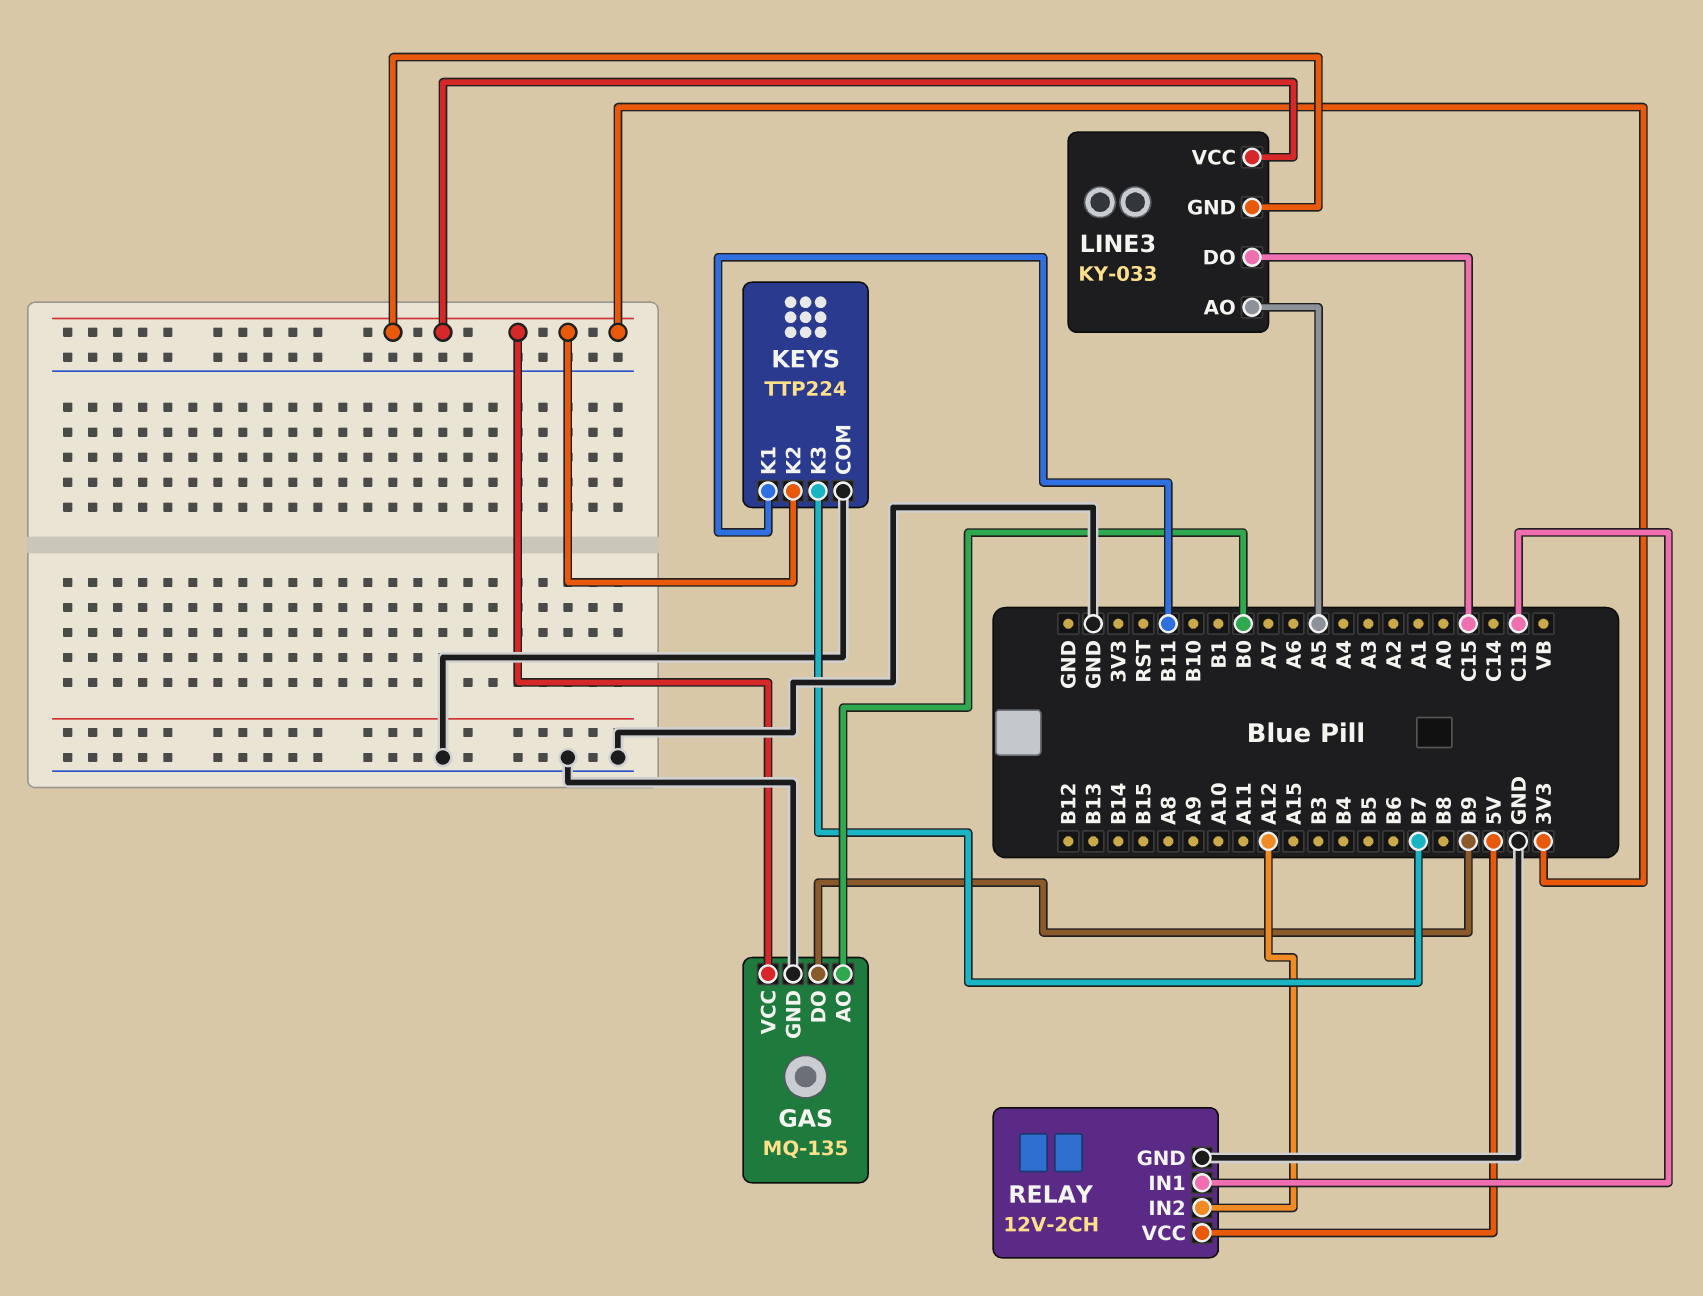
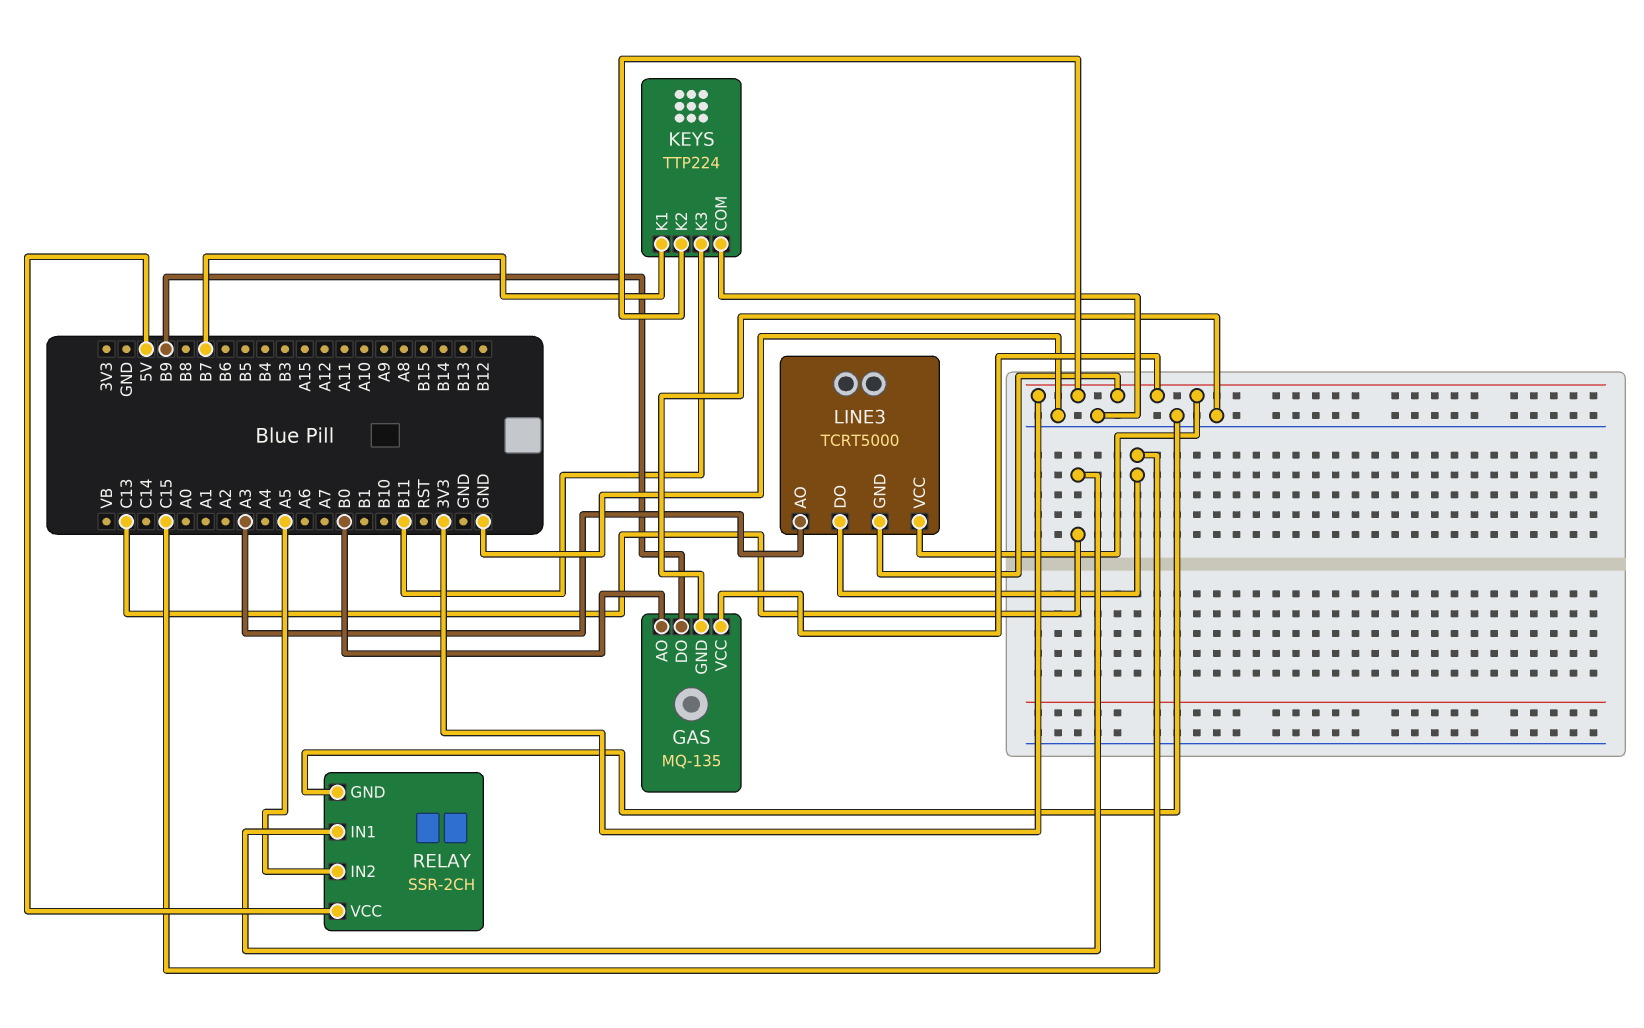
KEYS pin K1: B11 -> B7
KEYS pin K3: B7 -> B11
LINE3: KY-033 -> TCRT5000
LINE3 pin AO: A5 -> A3
RELAY: 12V-2CH -> SSR-2CH
RELAY pin IN2: A12 -> A5

